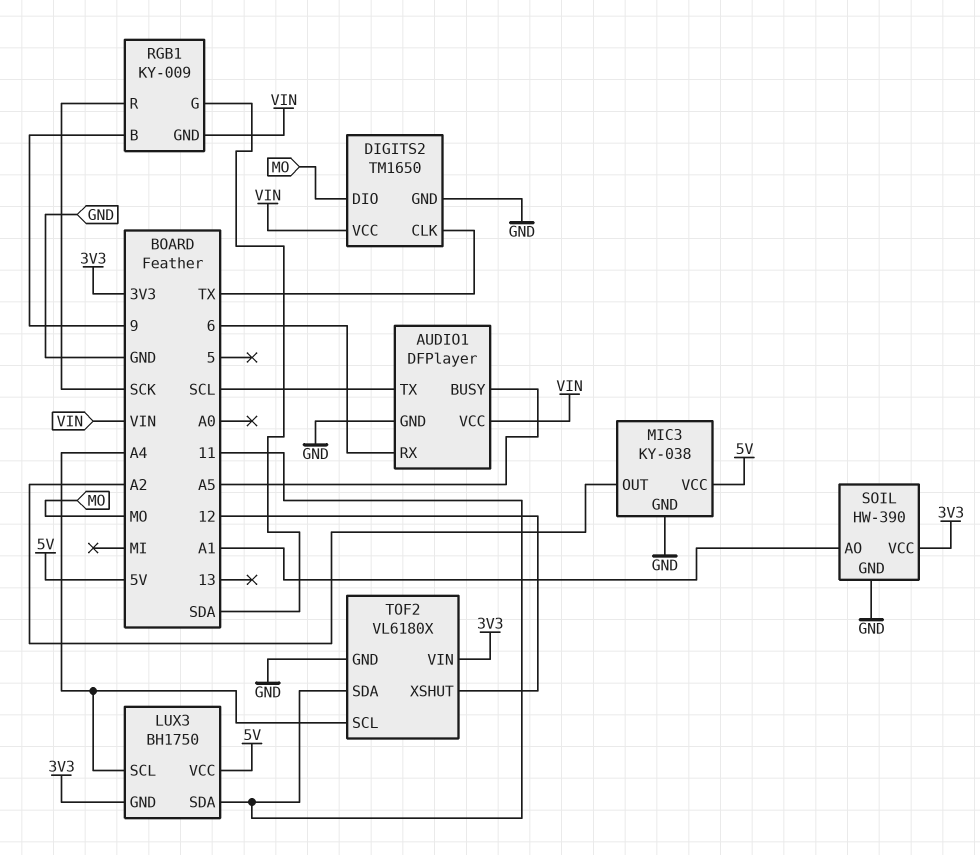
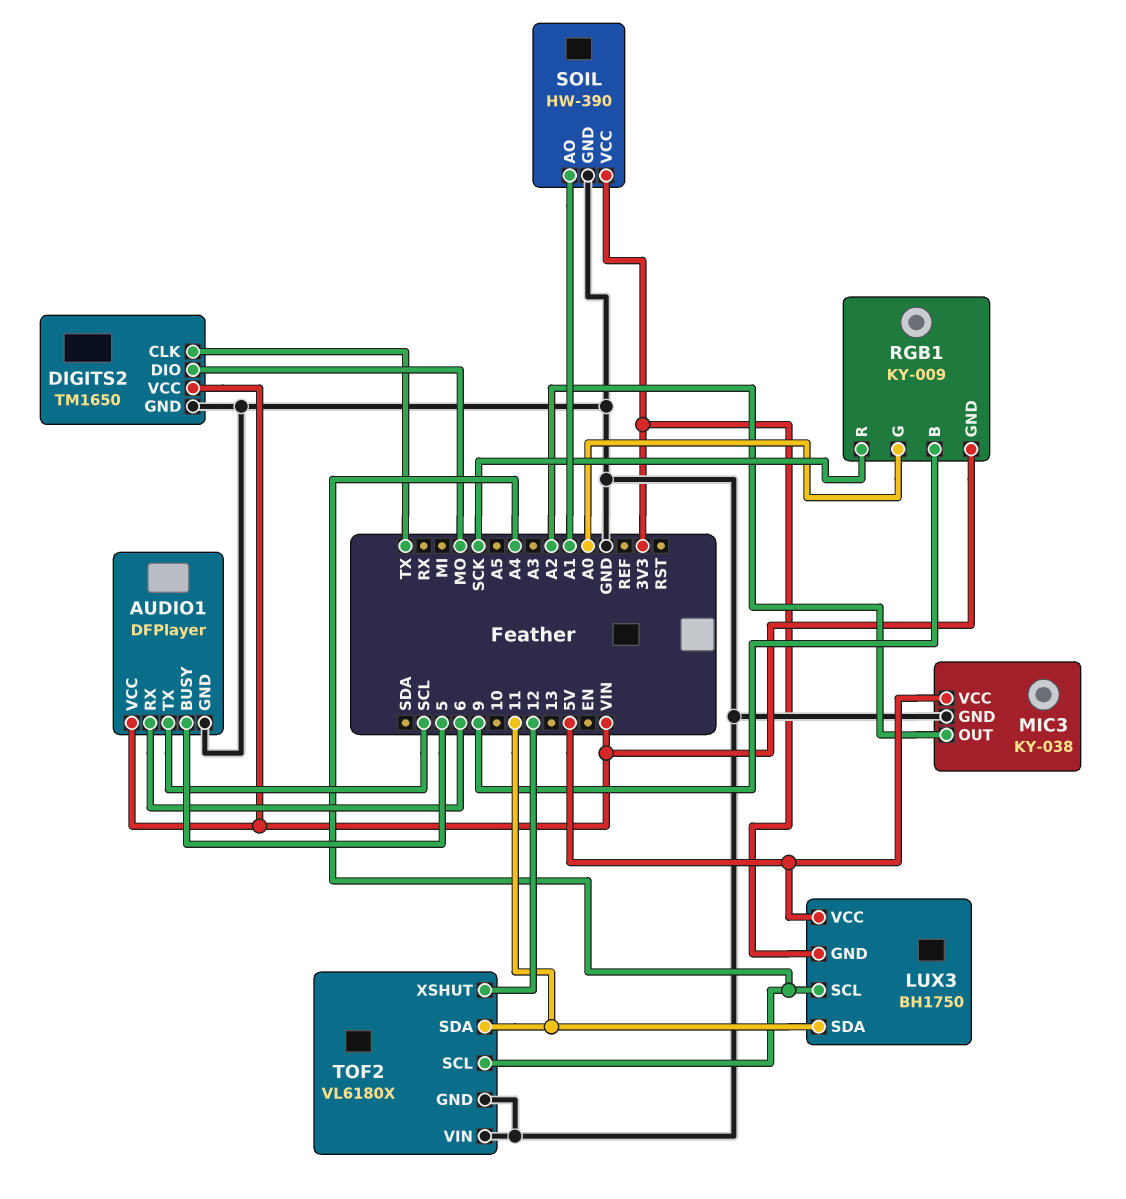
AUDIO1 pin BUSY: A5 -> 5
RGB1 pin G: SDA -> A0
TOF2 pin VIN: 3V3 -> GND

